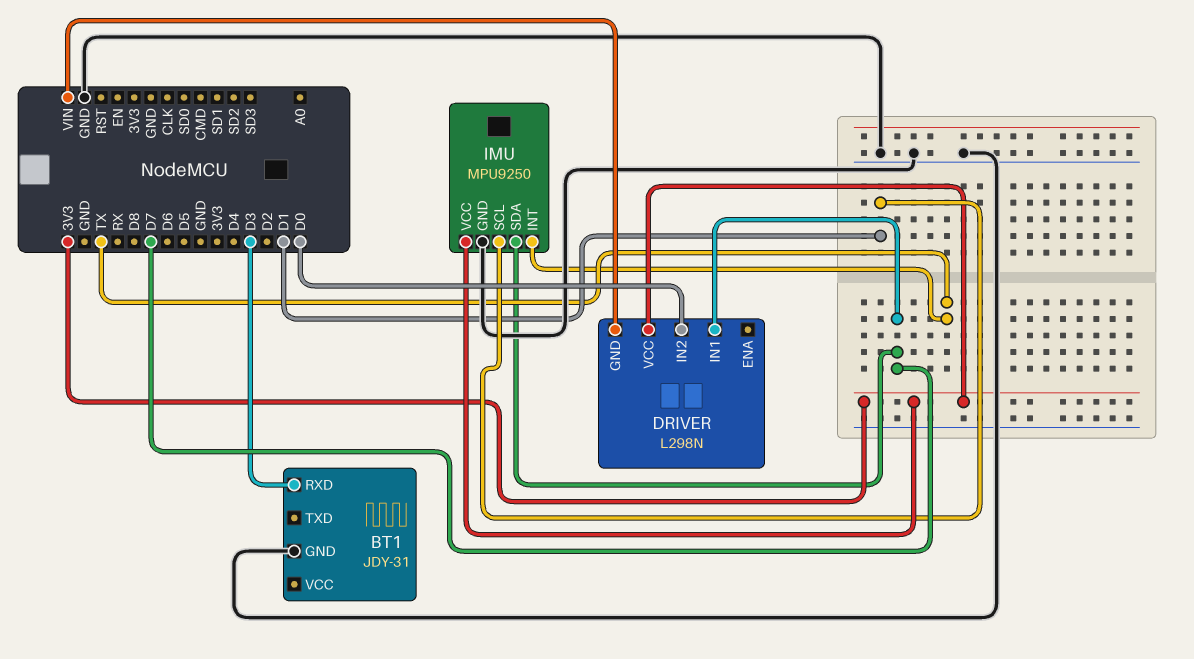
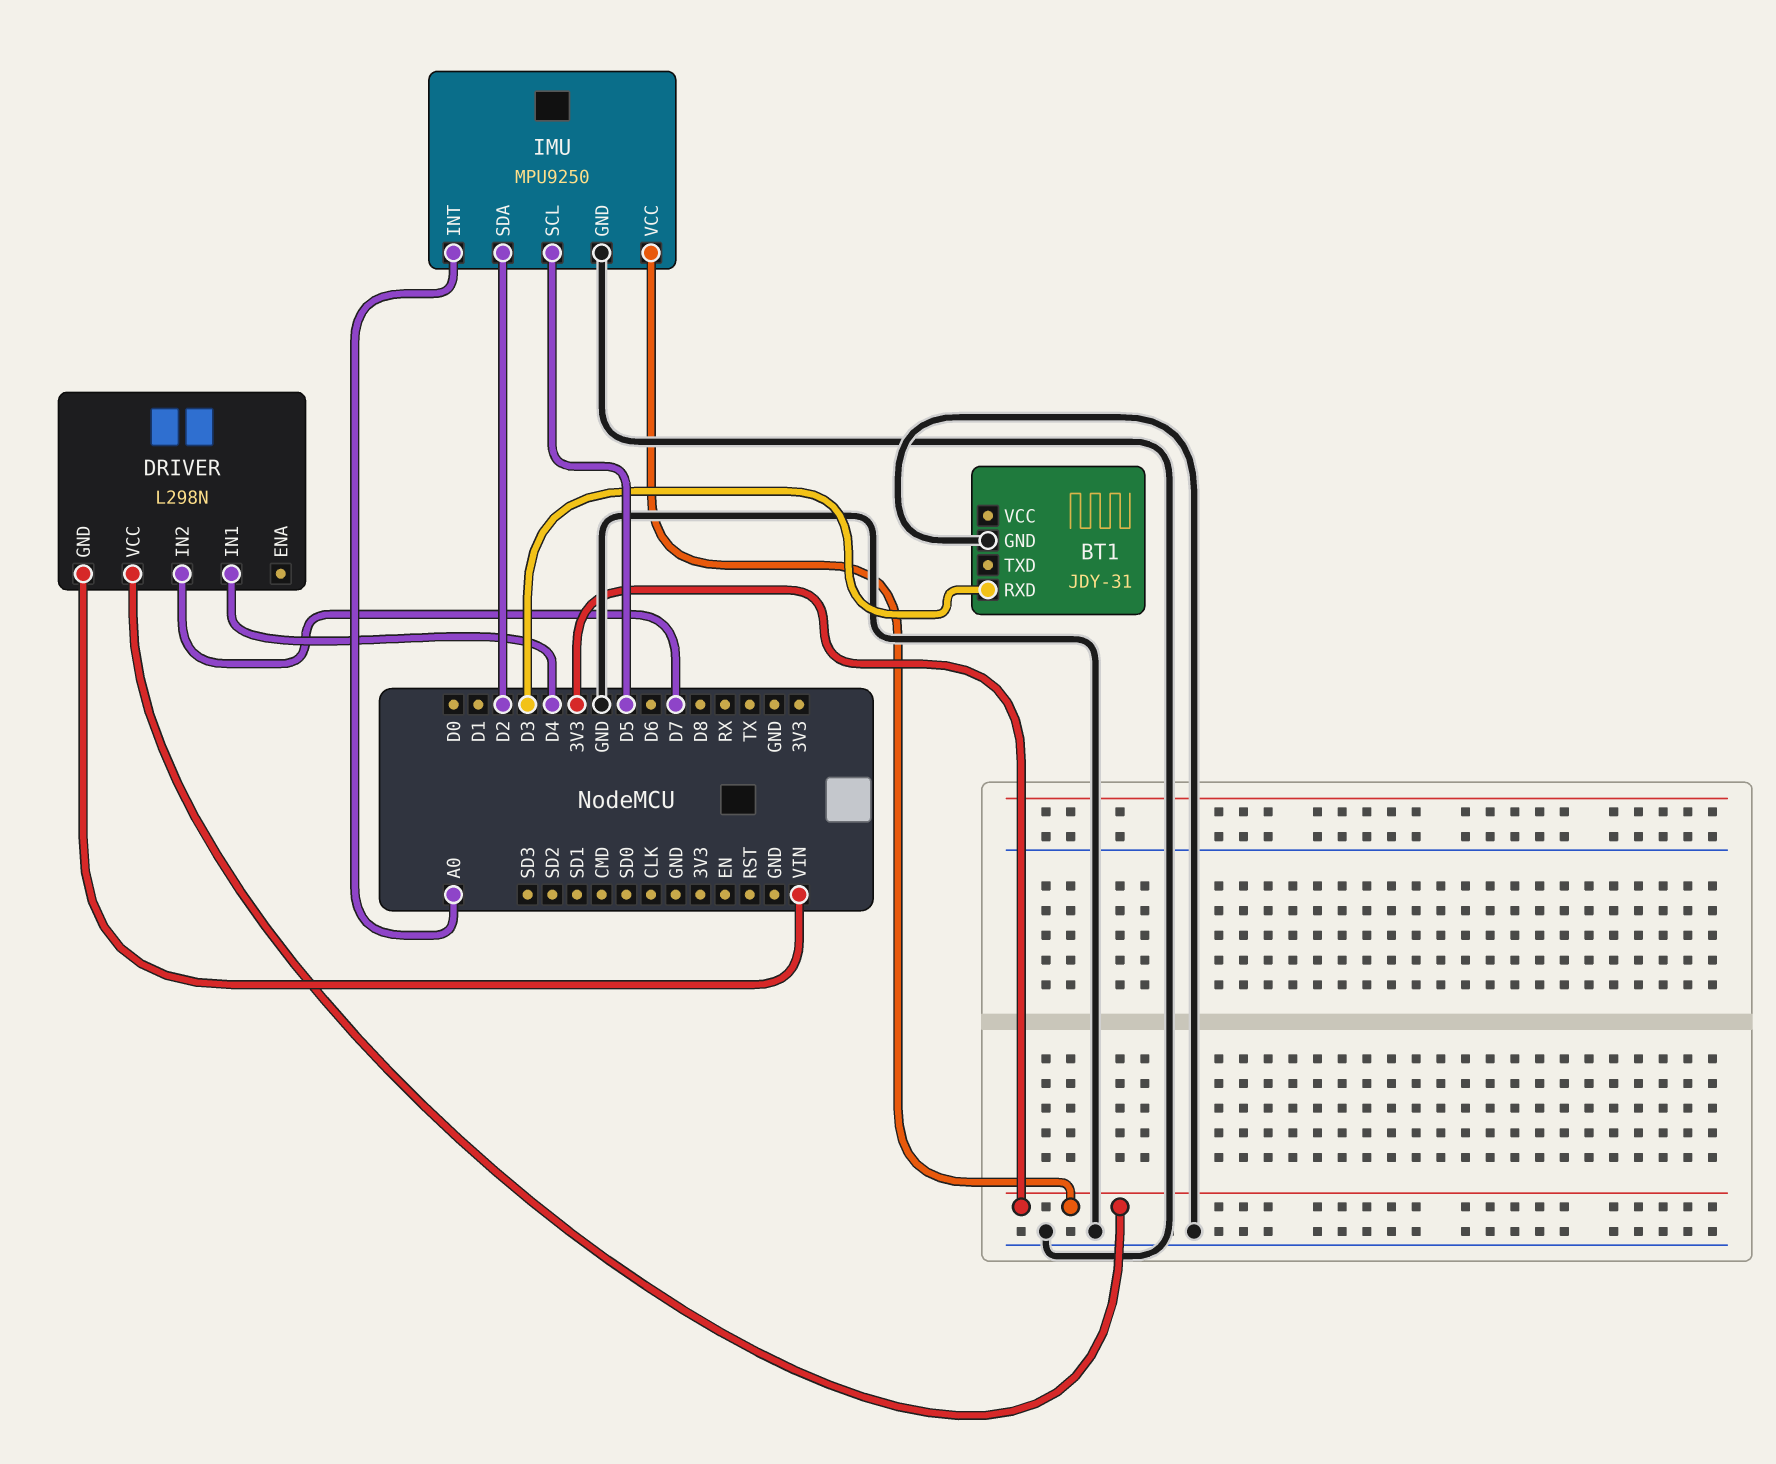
DRIVER pin IN1: D7 -> D4
DRIVER pin IN2: D0 -> D7
IMU pin INT: TX -> A0
IMU pin SCL: D1 -> D5
IMU pin SDA: D7 -> D2

